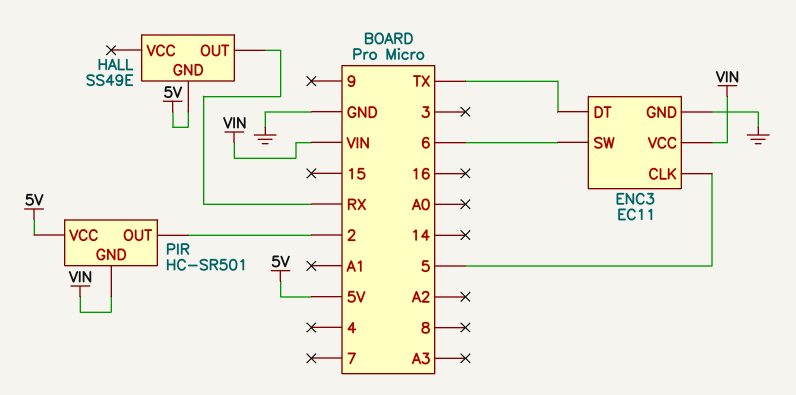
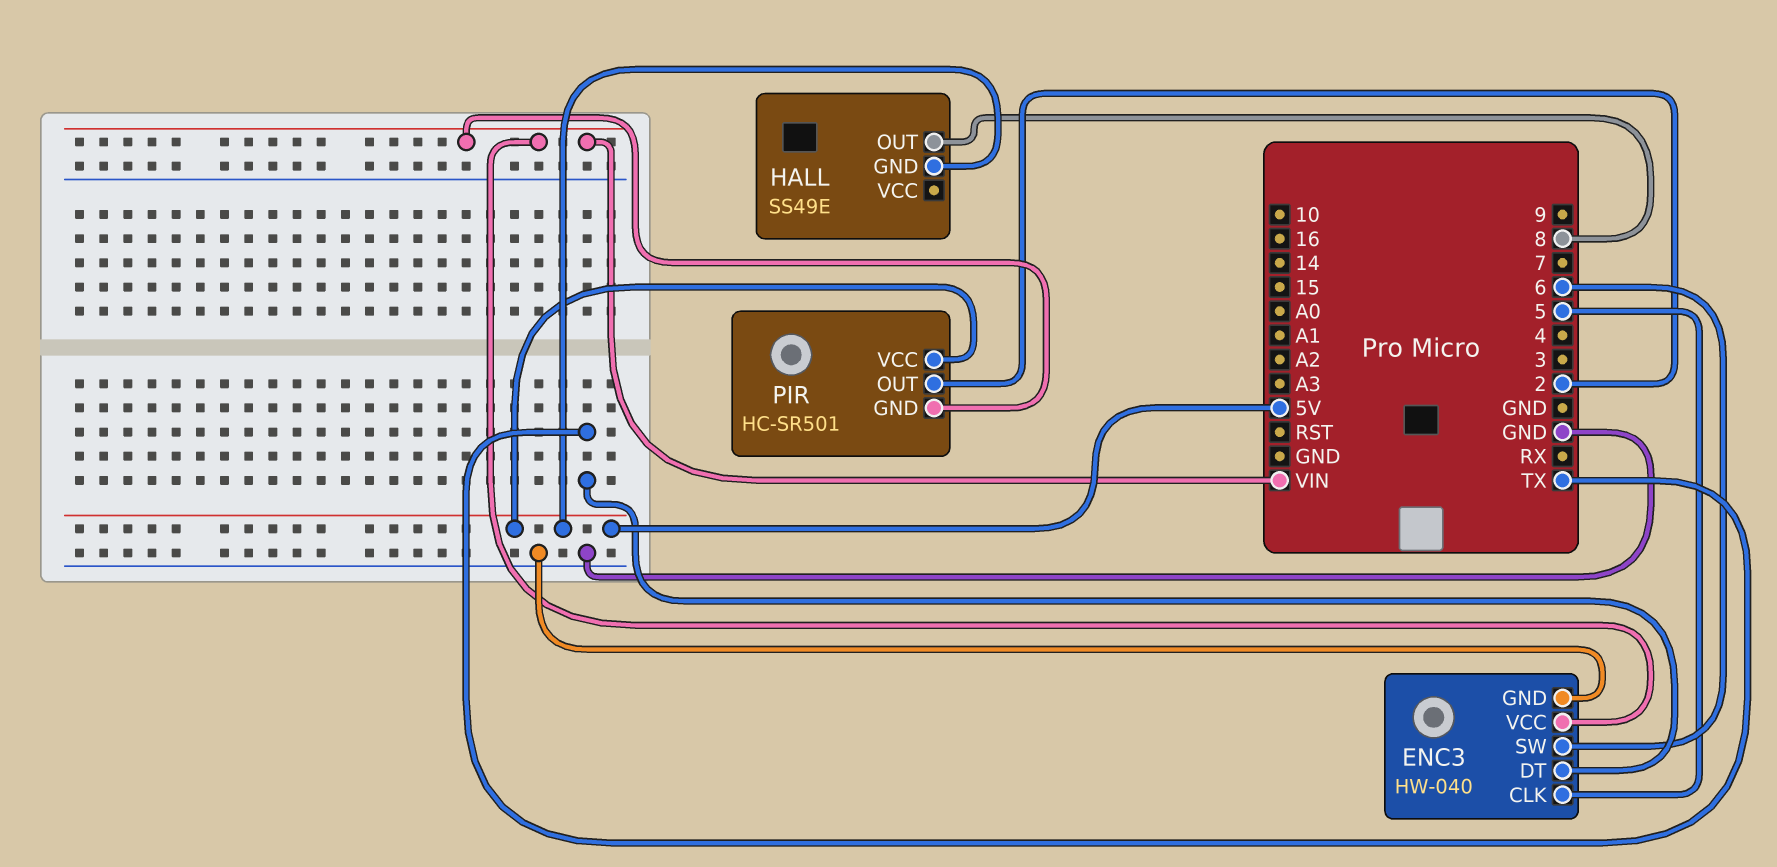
ENC3: EC11 -> HW-040
HALL pin OUT: RX -> 8

